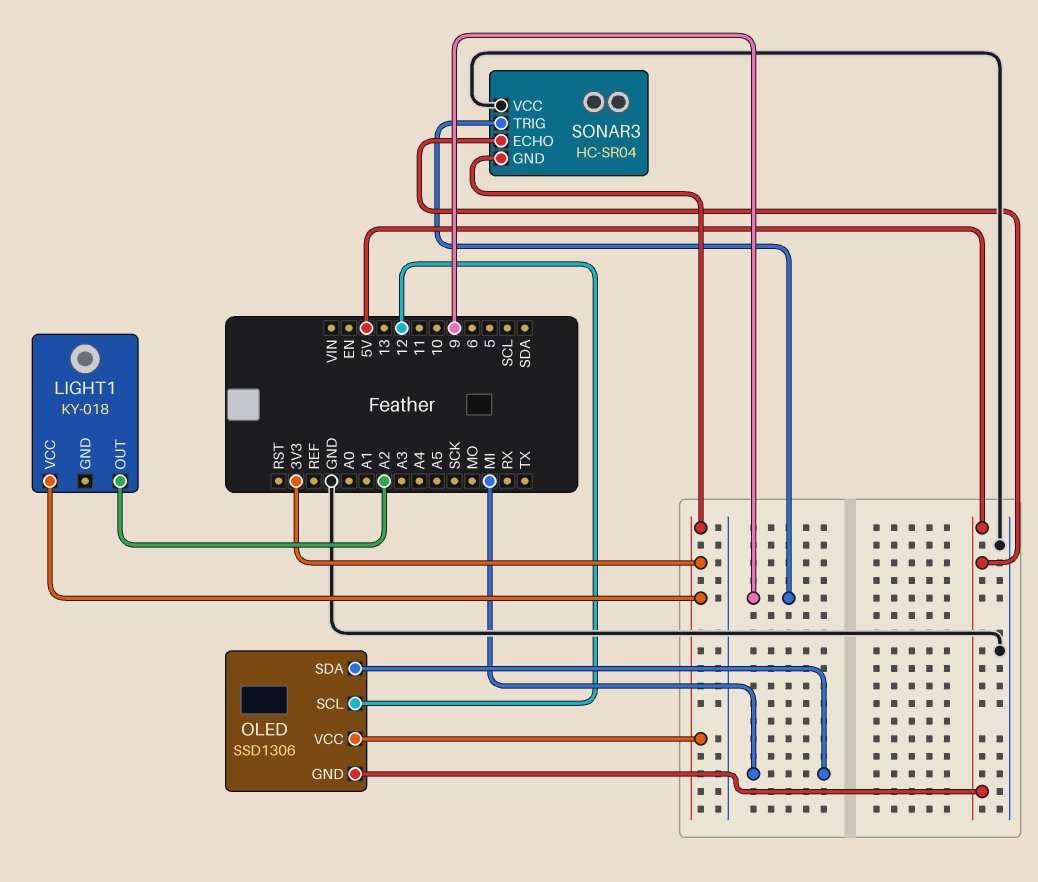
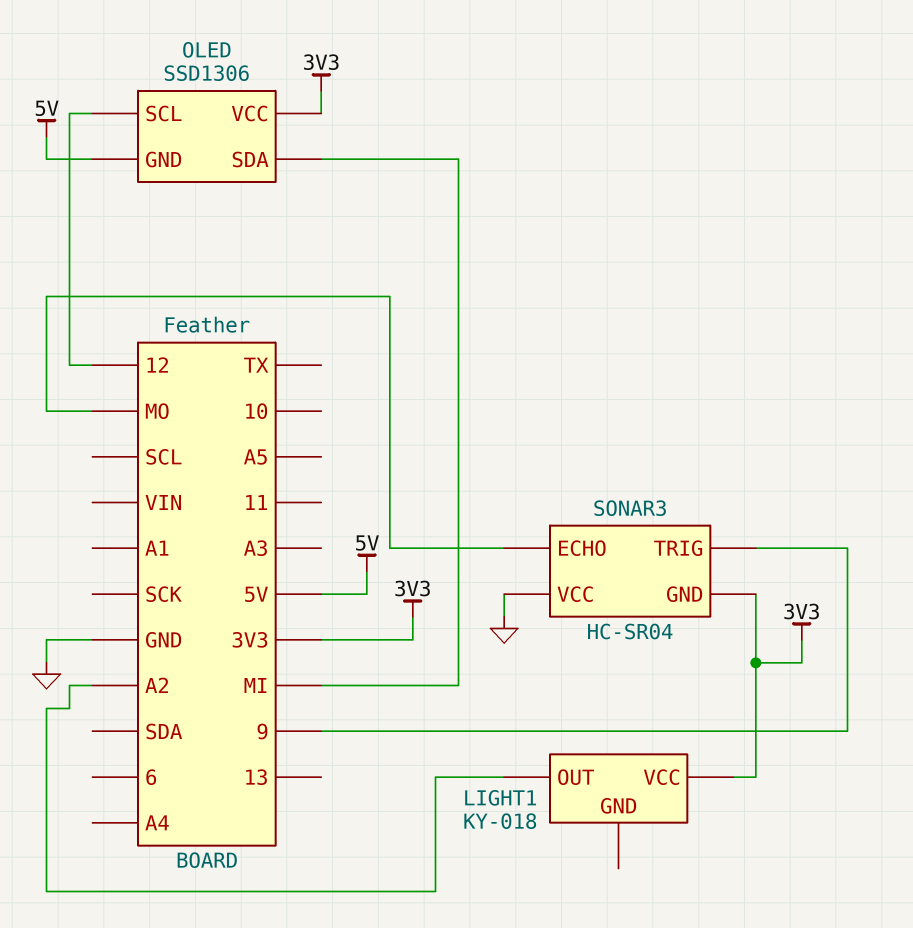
SONAR3 pin ECHO: 5V -> MO

